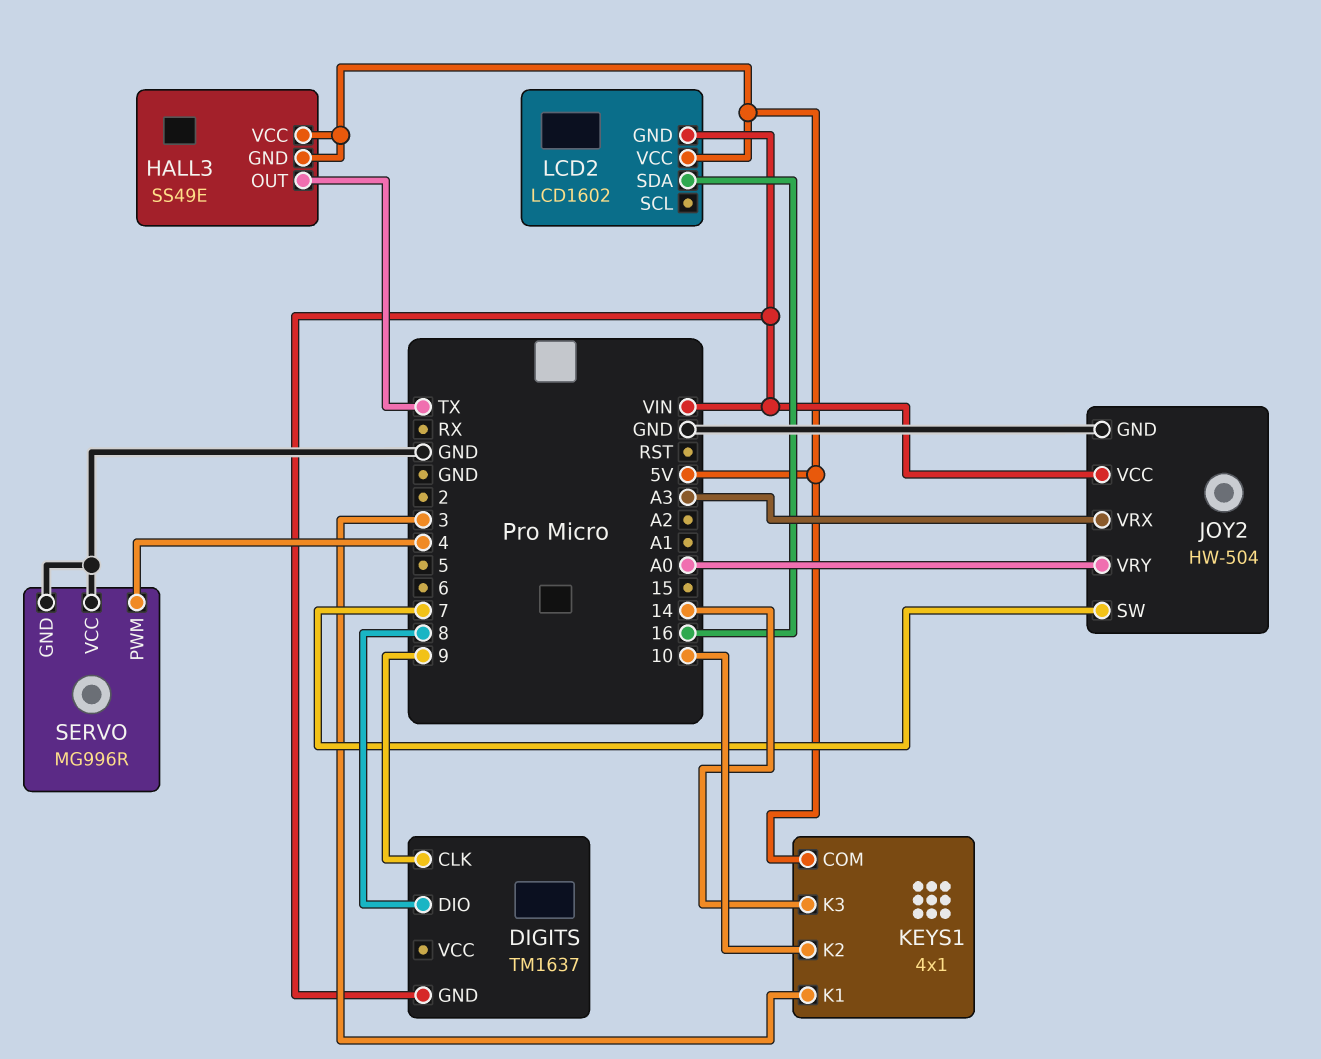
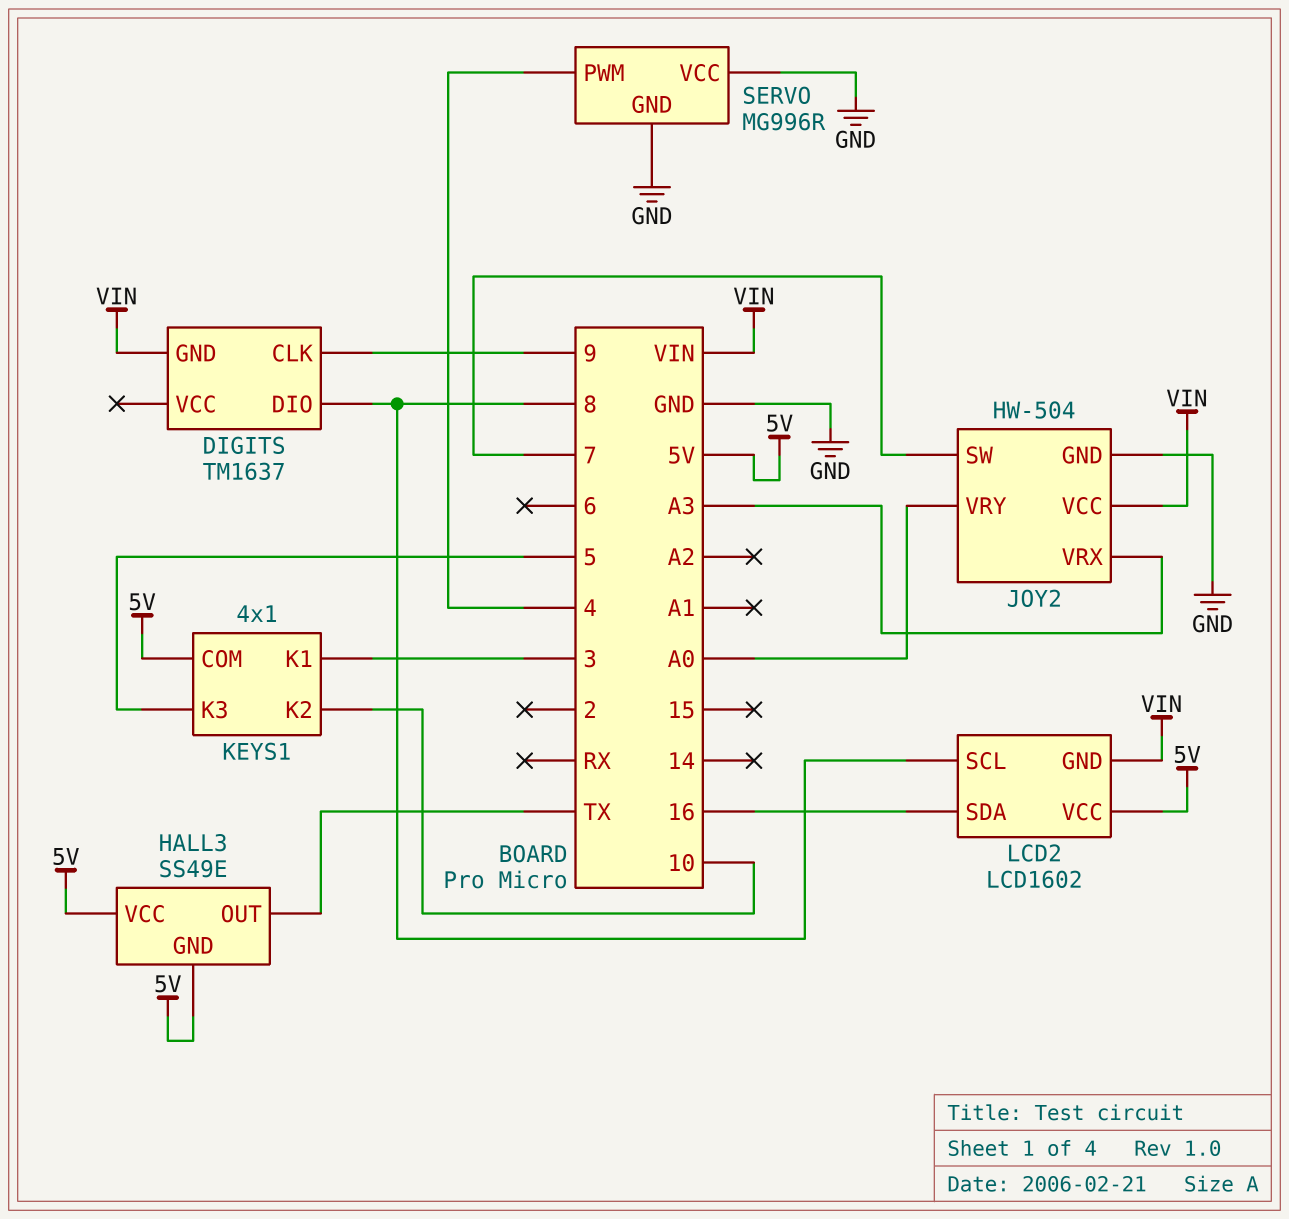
KEYS1 pin K3: 14 -> 5
LCD2 pin SCL: none -> 8

